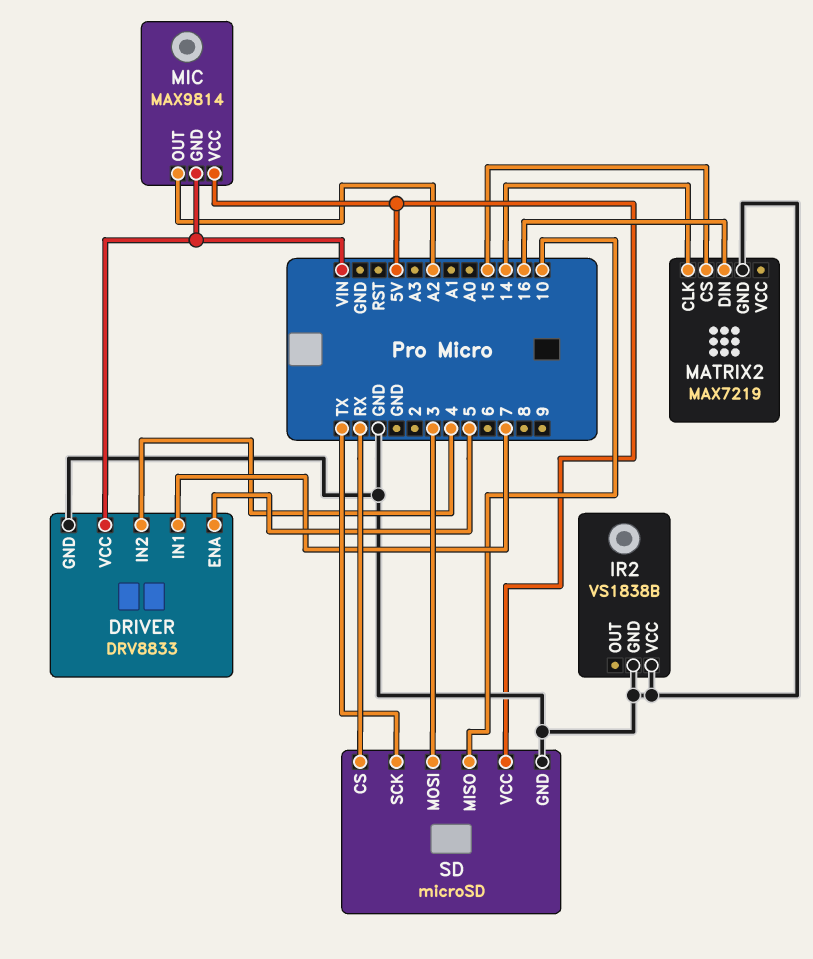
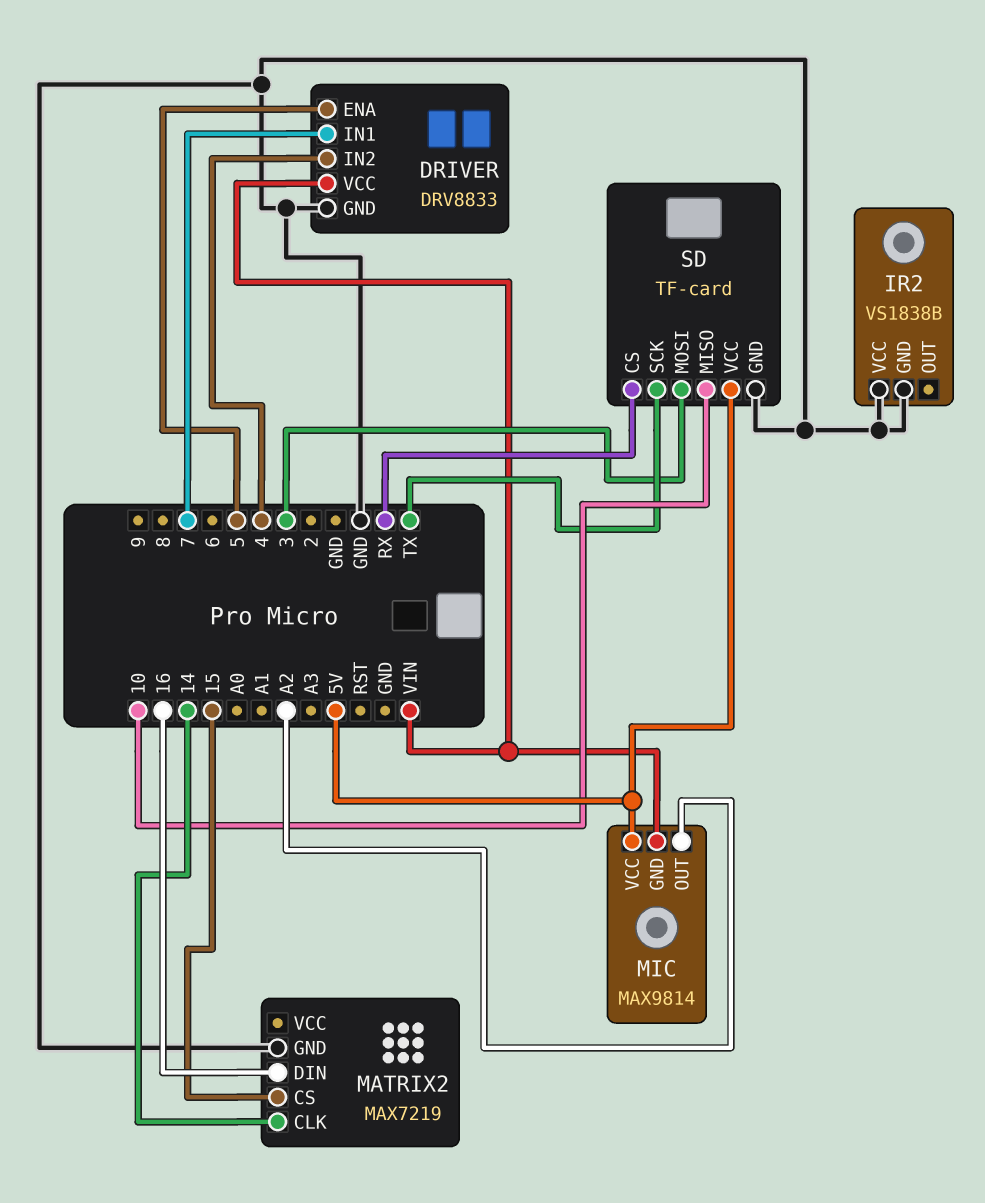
SD: microSD -> TF-card

